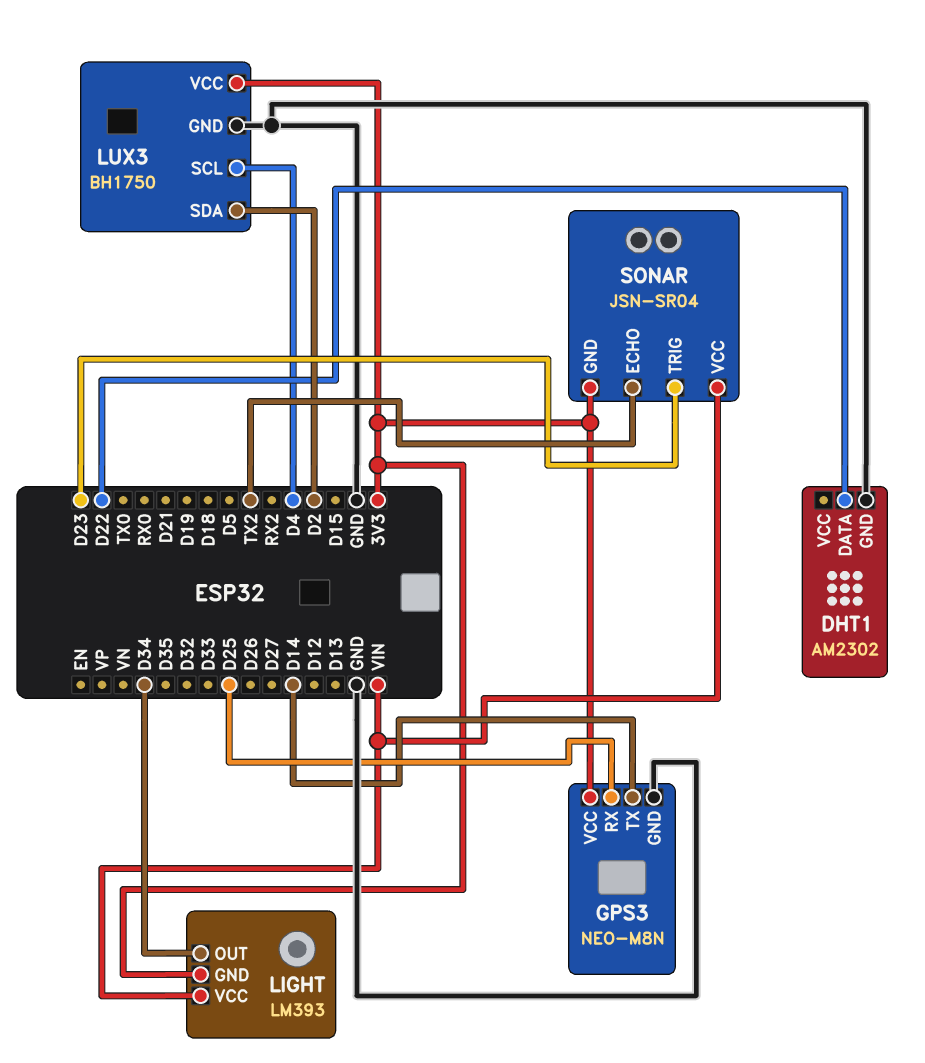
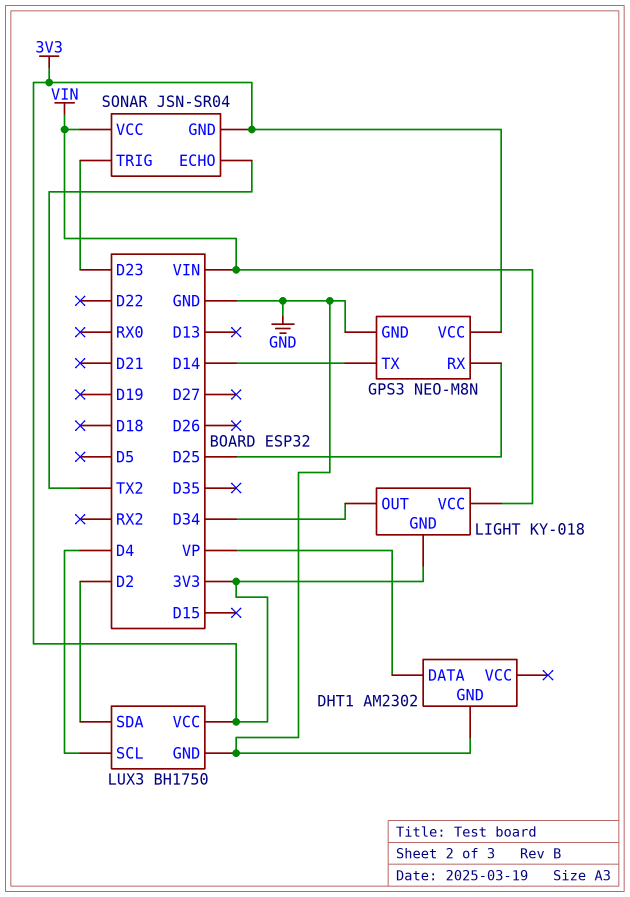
DHT1 pin DATA: D22 -> VP
LIGHT: LM393 -> KY-018

